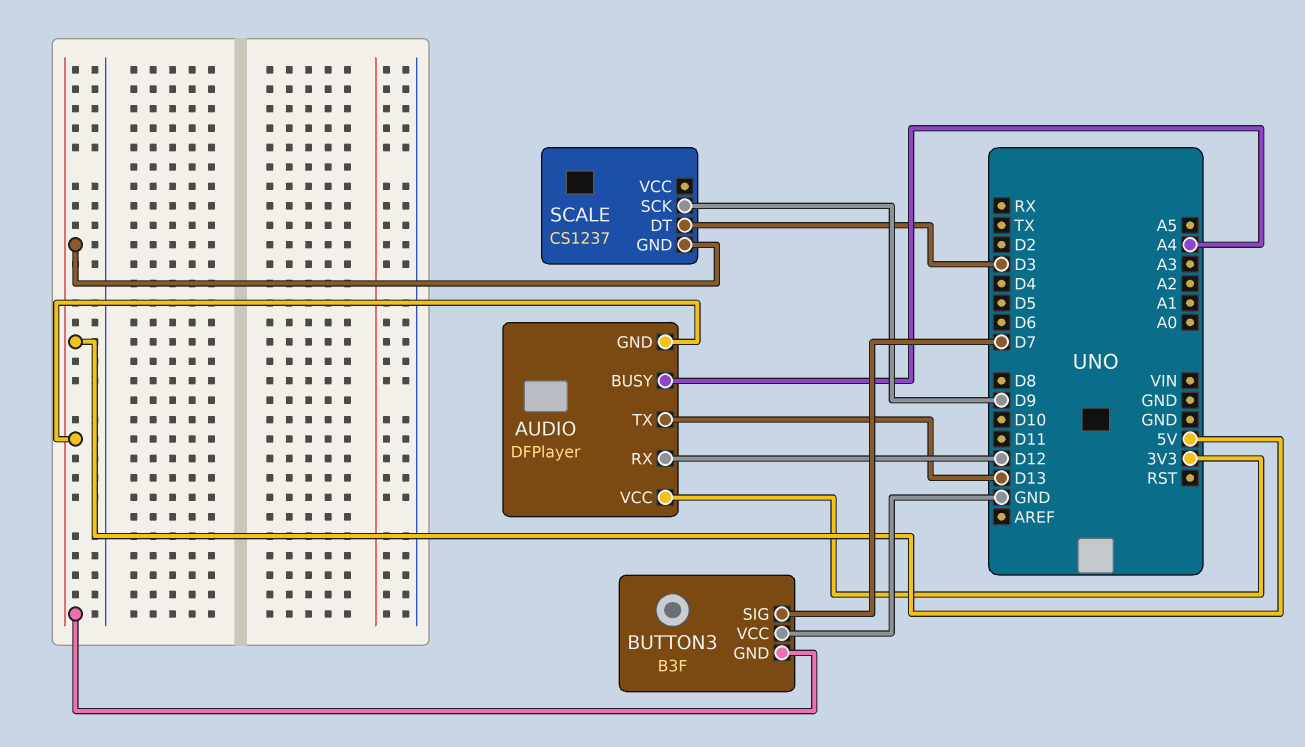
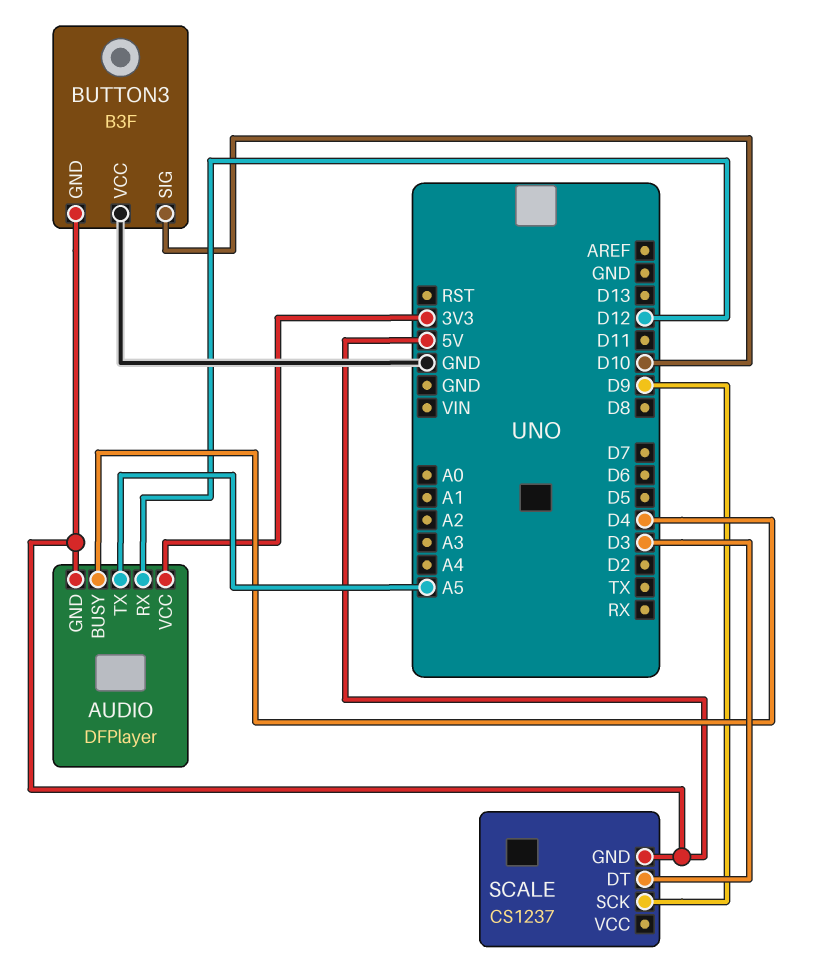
AUDIO pin BUSY: A4 -> D4
AUDIO pin TX: D13 -> A5
BUTTON3 pin SIG: D7 -> D10

